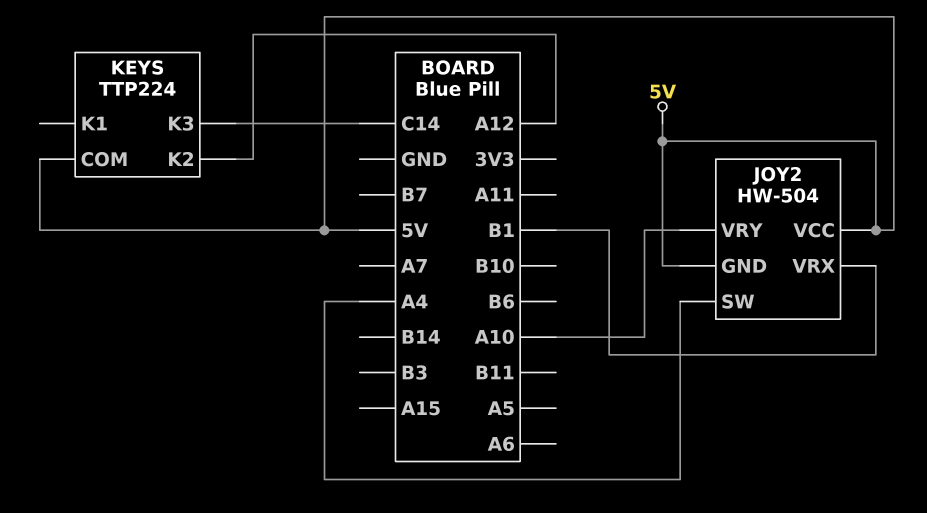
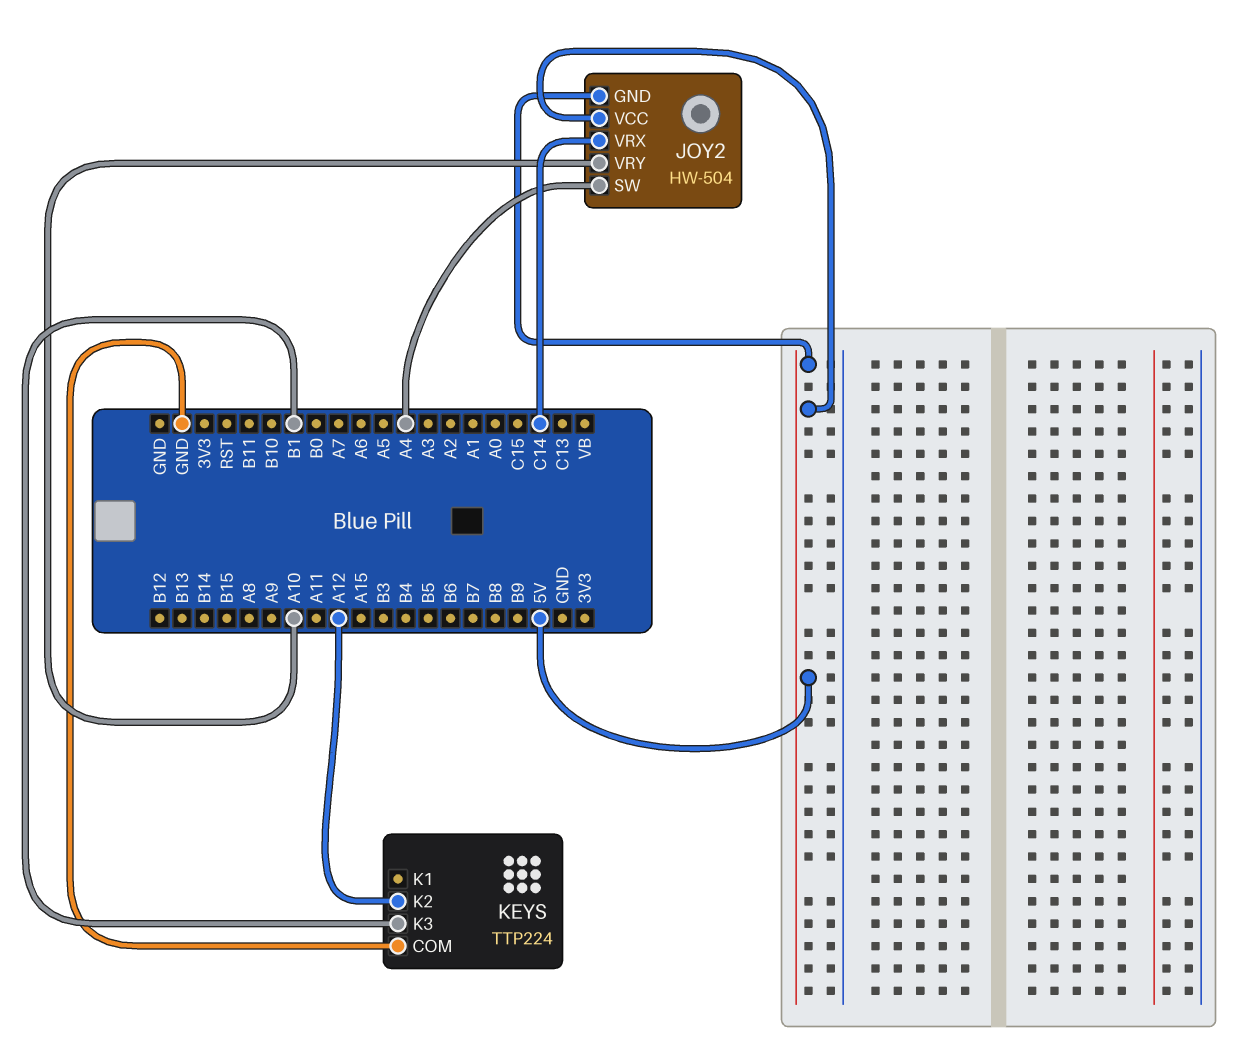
JOY2 pin VRX: B1 -> C14
KEYS pin COM: 5V -> GND
KEYS pin K3: C14 -> B1

